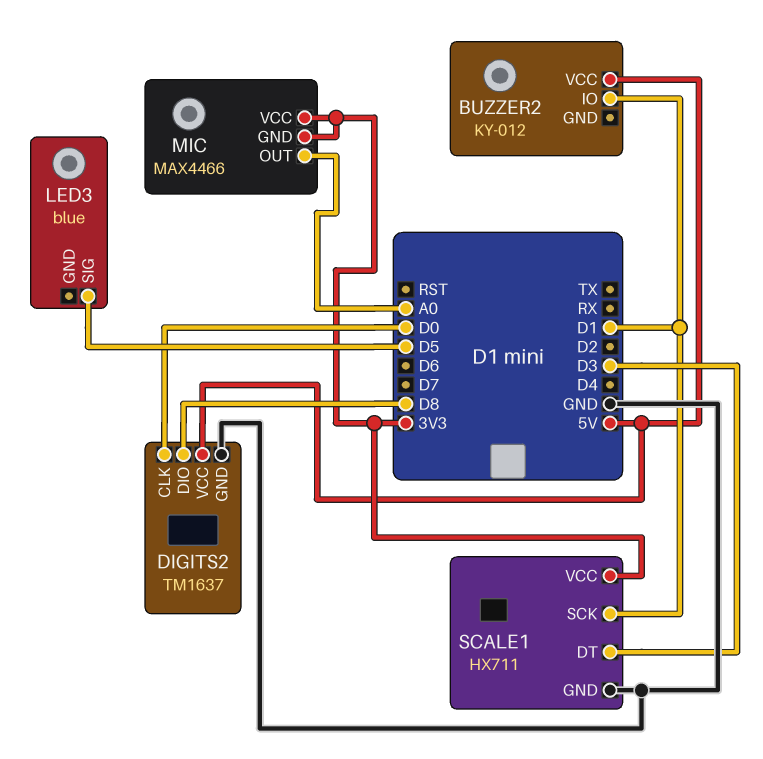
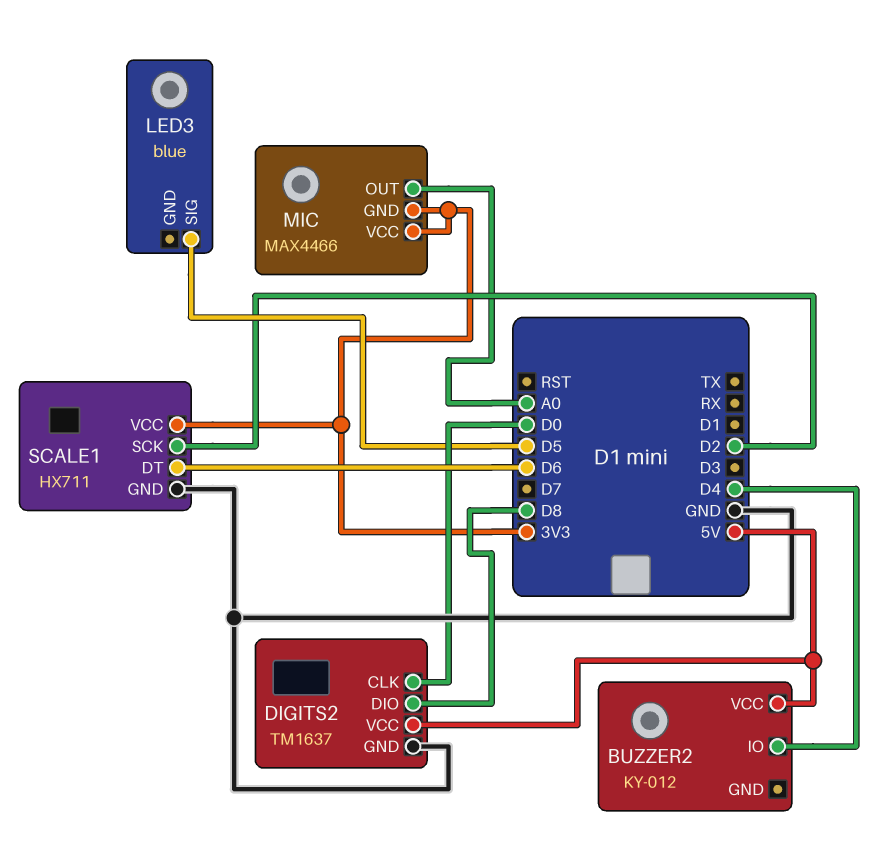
BUZZER2 pin IO: D1 -> D4
SCALE1 pin DT: D3 -> D6
SCALE1 pin SCK: D1 -> D2

